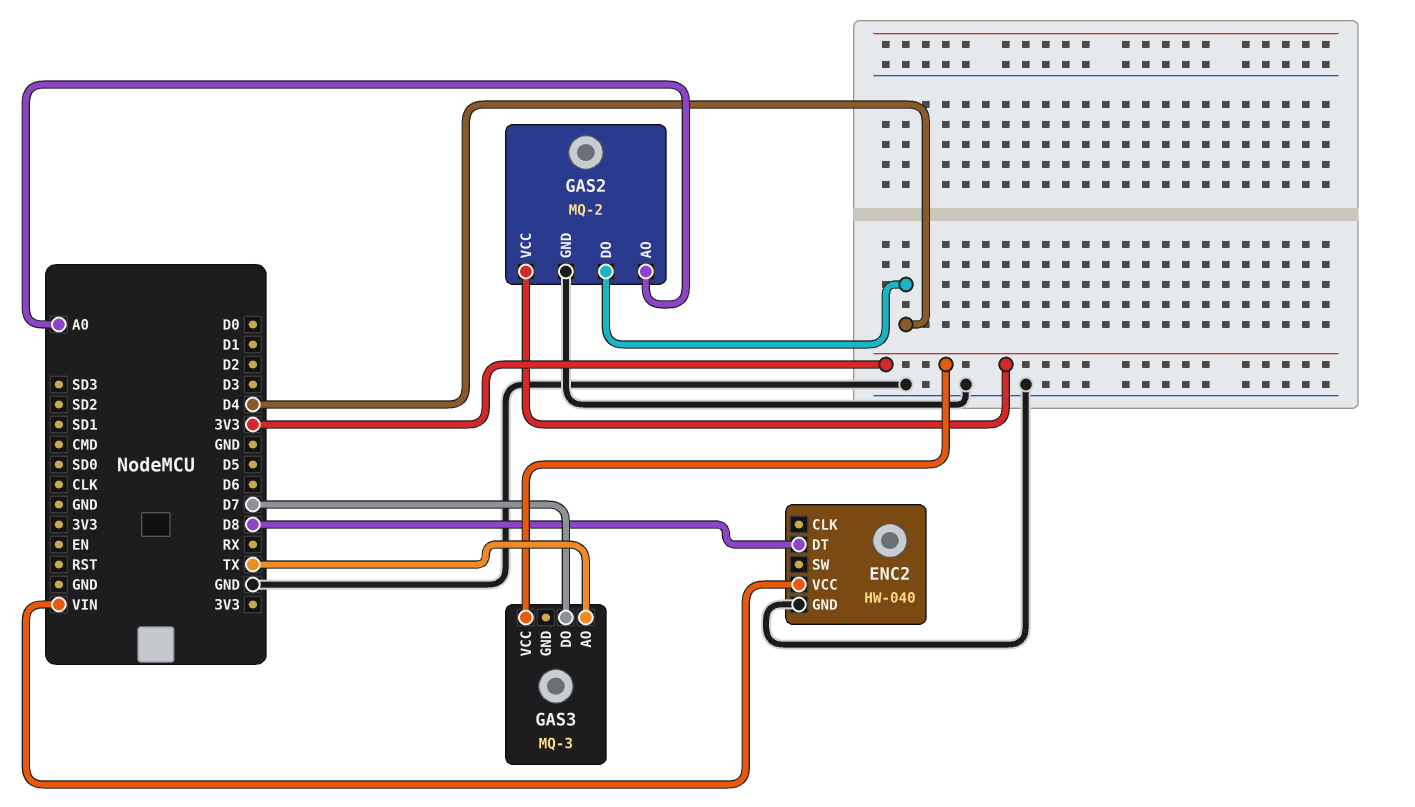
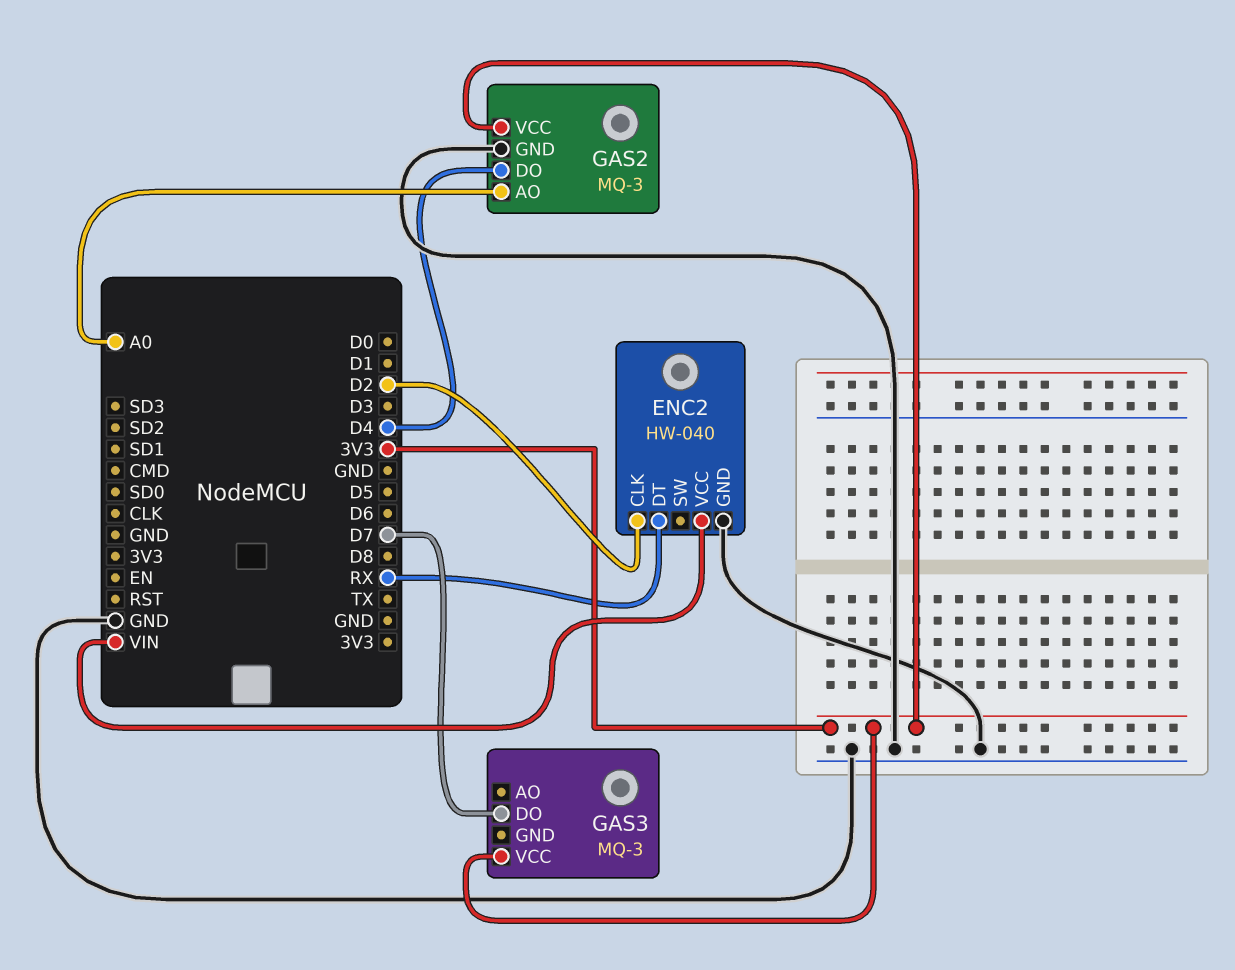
ENC2 pin CLK: none -> D2
ENC2 pin DT: D8 -> RX
GAS2: MQ-2 -> MQ-3
GAS3 pin AO: TX -> none

